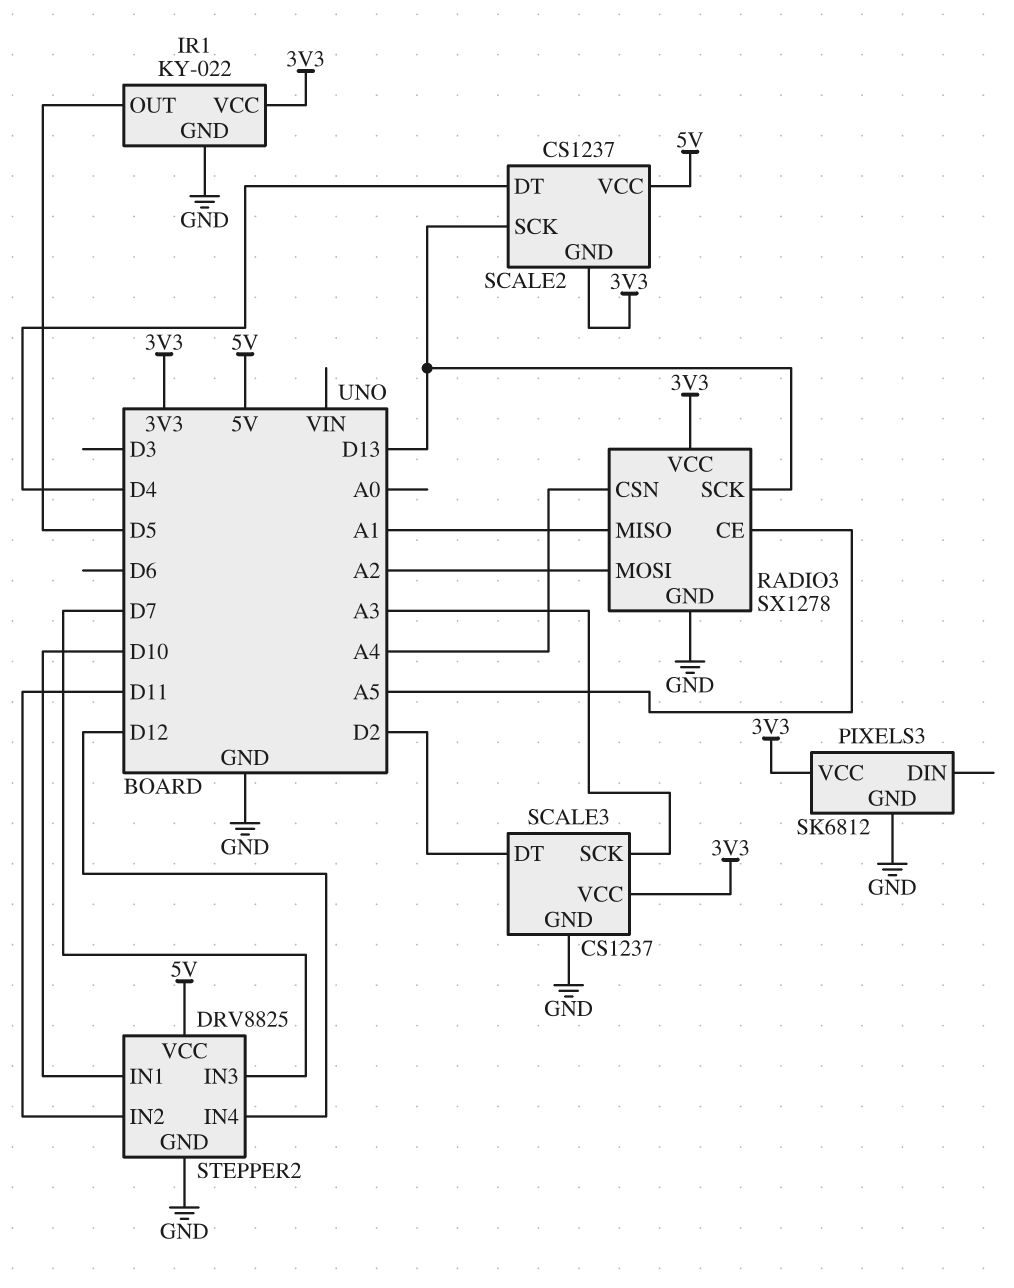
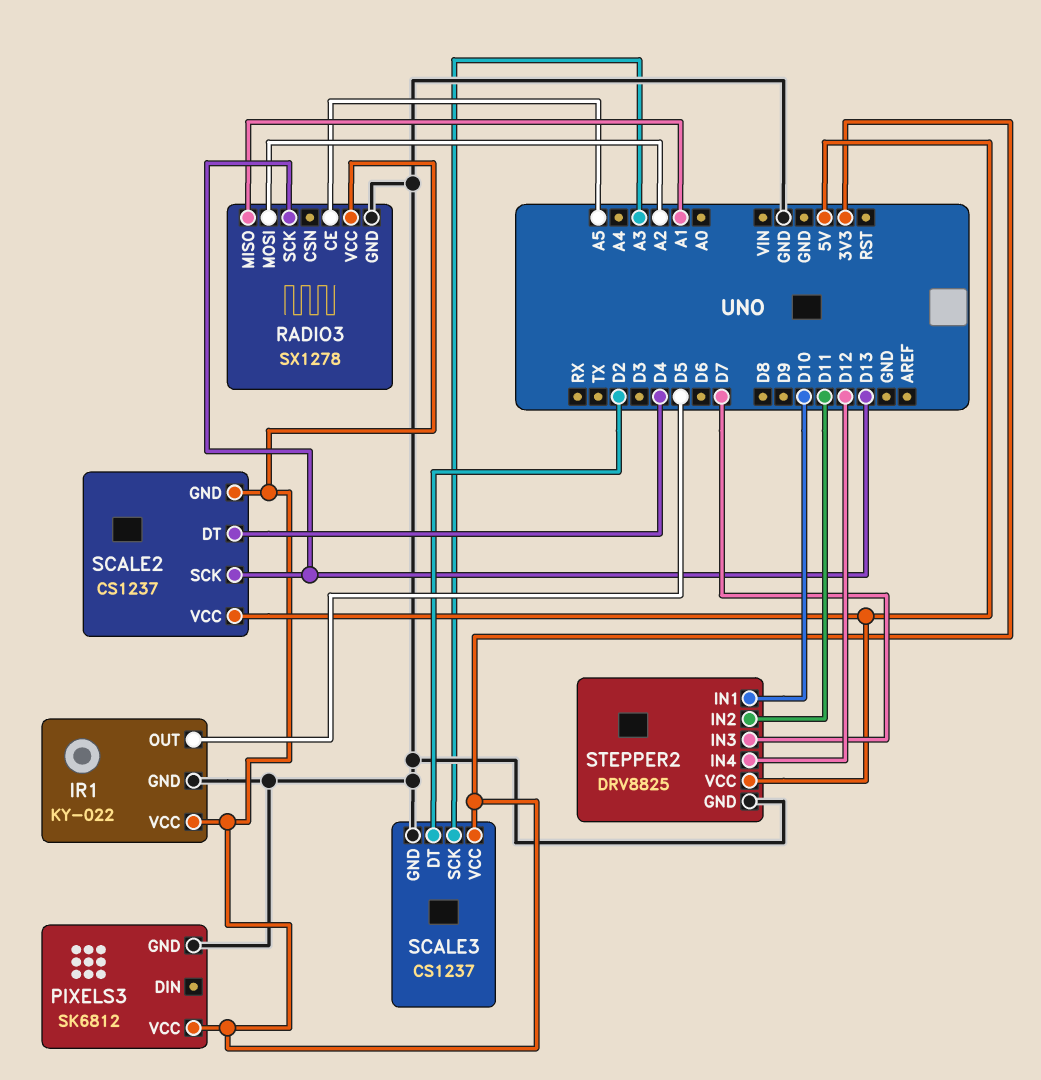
RADIO3 pin CSN: A4 -> none

